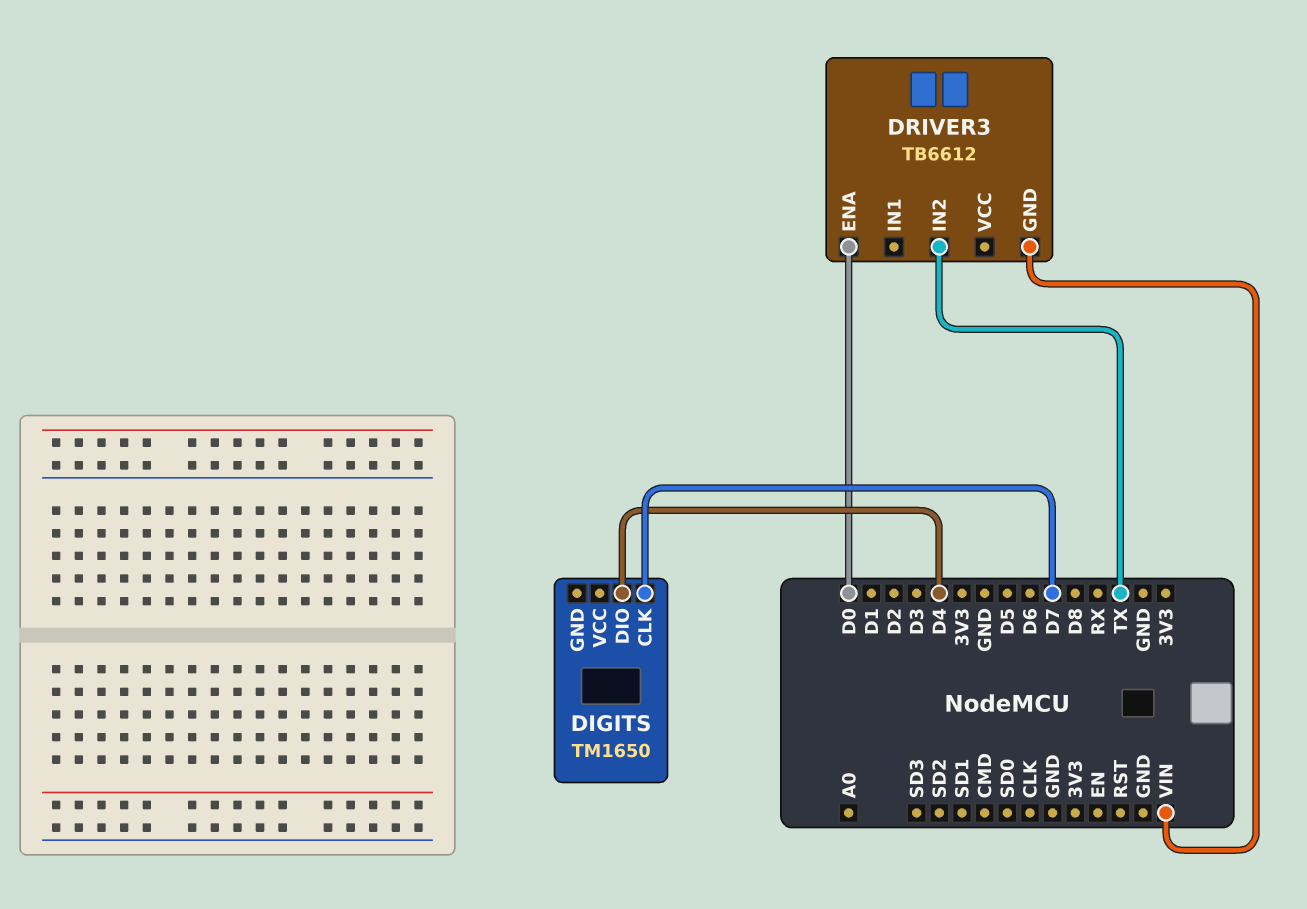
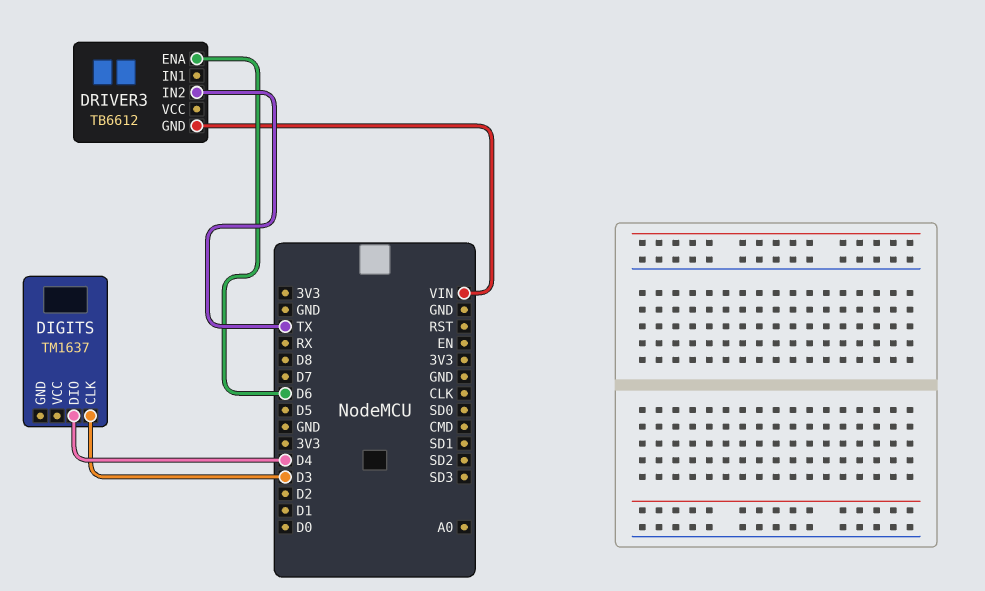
DIGITS: TM1650 -> TM1637
DIGITS pin CLK: D7 -> D3
DRIVER3 pin ENA: D0 -> D6

